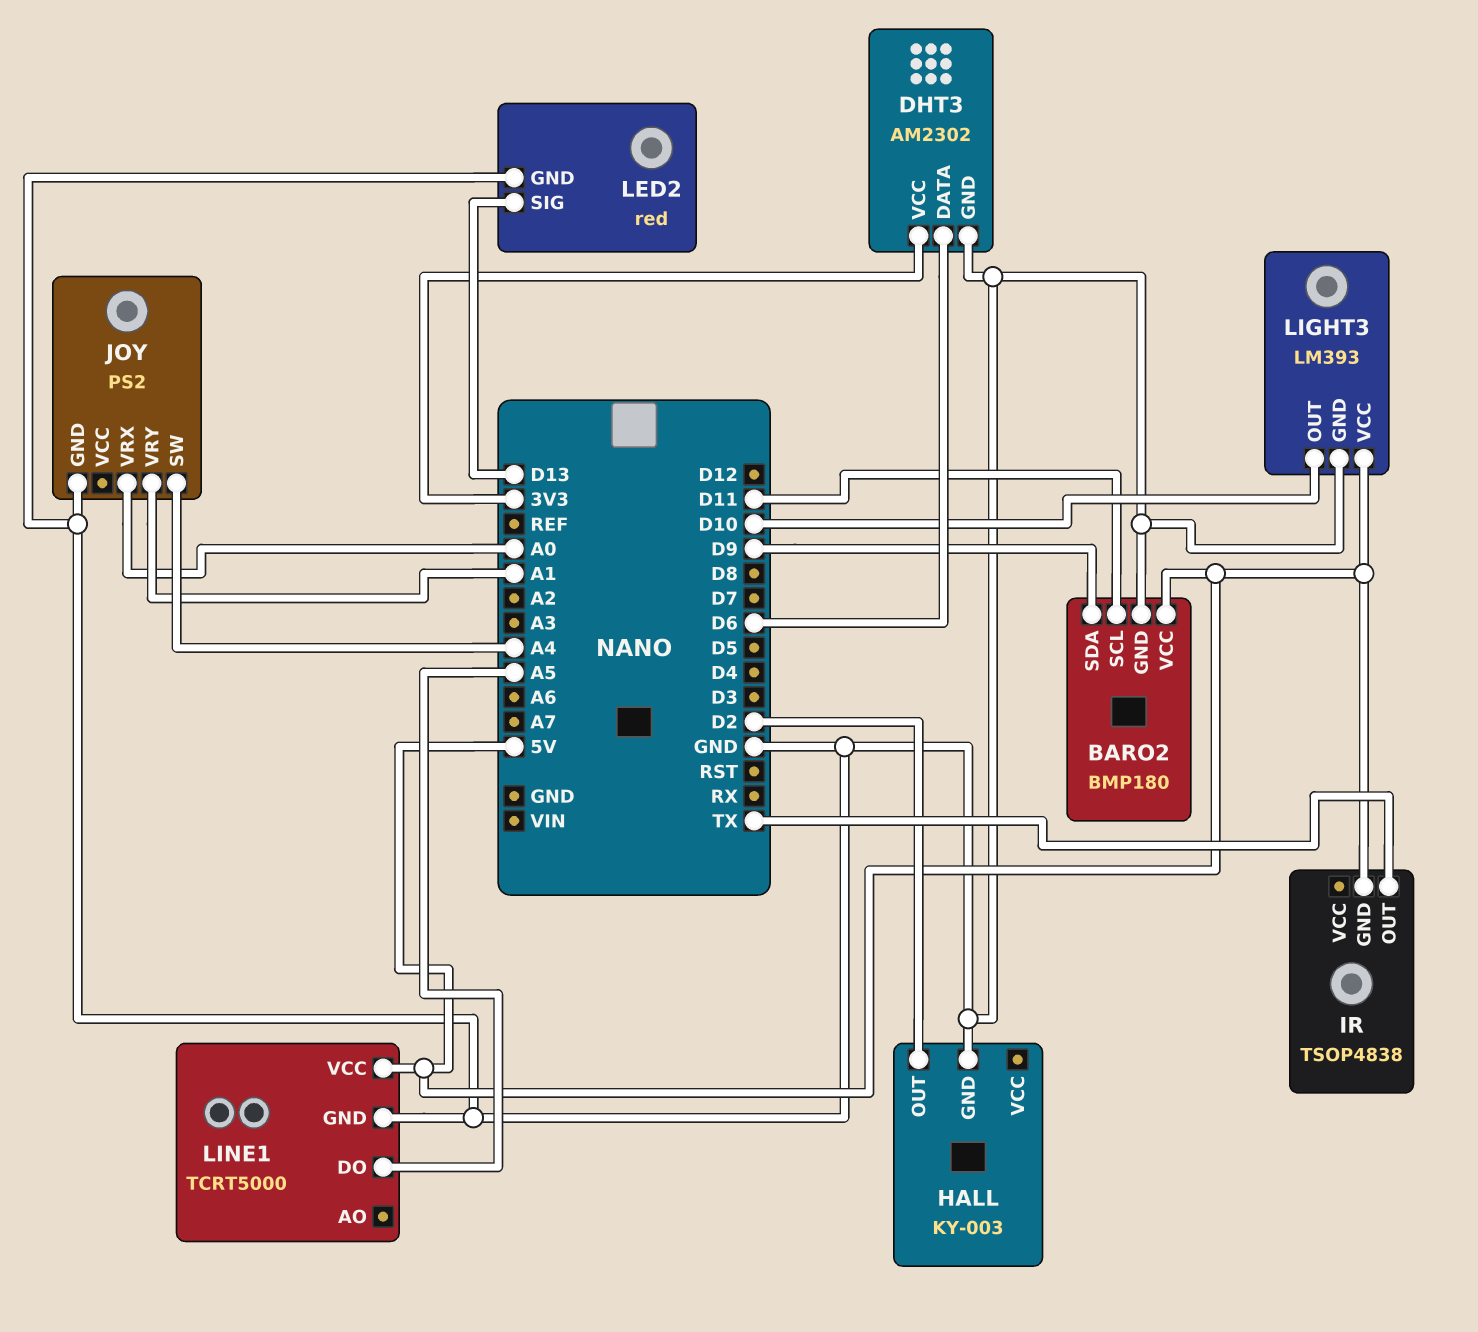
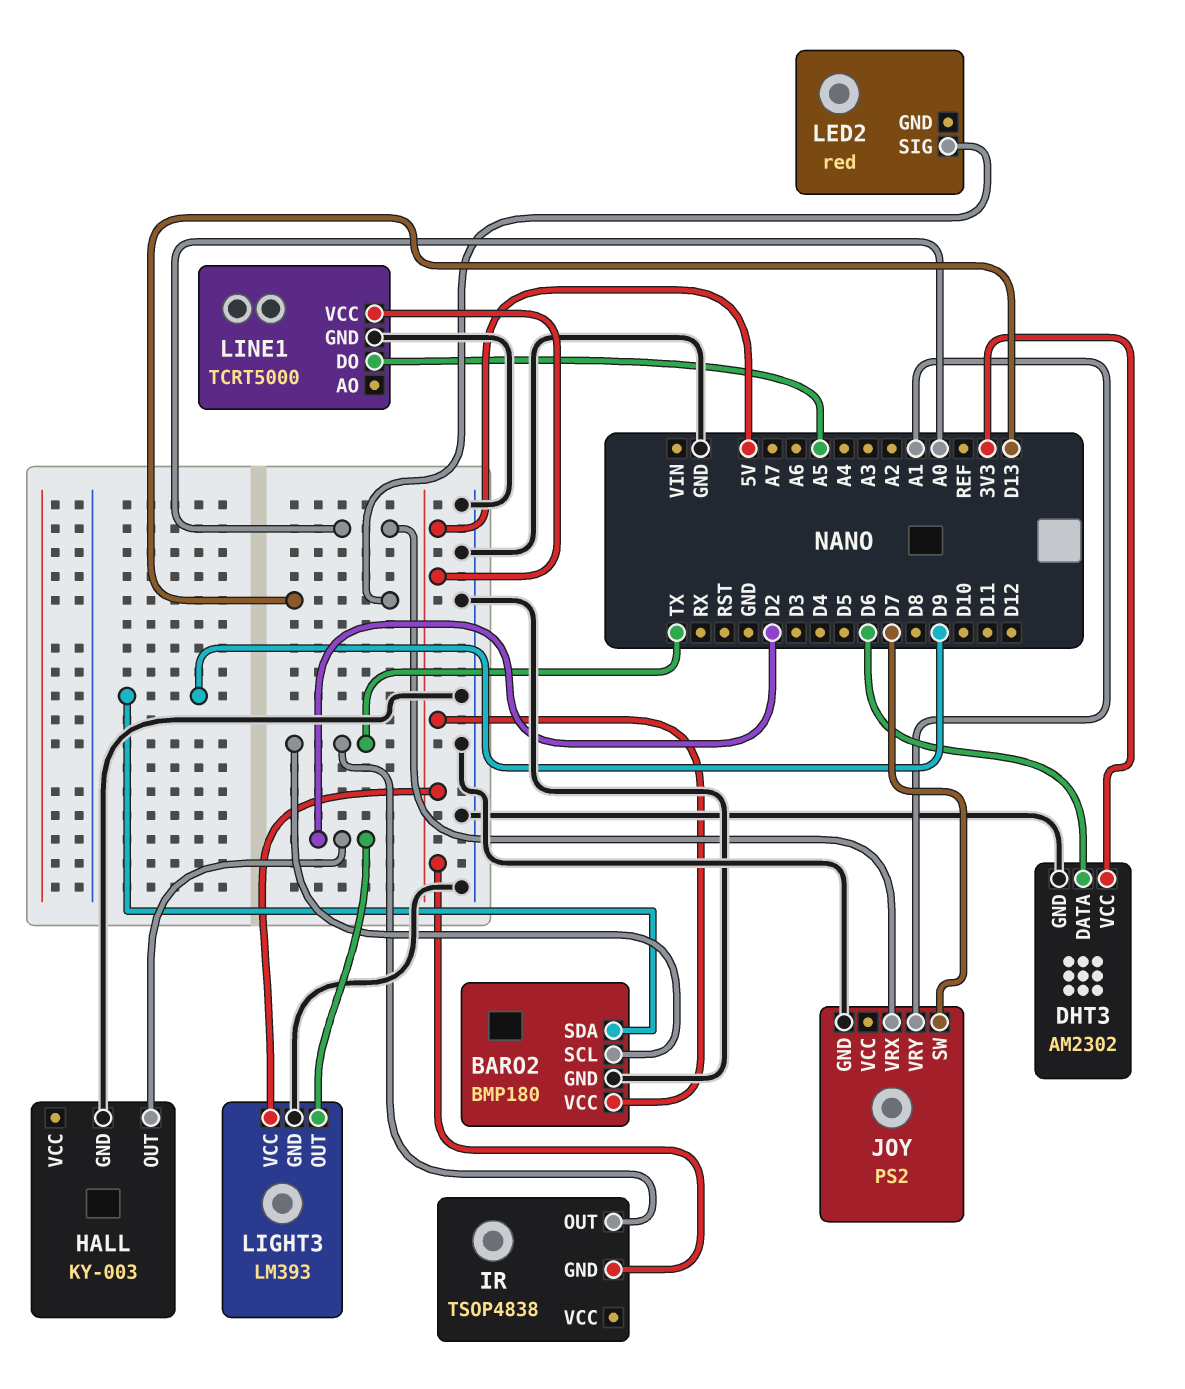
BARO2 pin SCL: D11 -> TX
JOY pin SW: A4 -> D7
LED2 pin GND: GND -> none
LIGHT3 pin OUT: D10 -> D2

